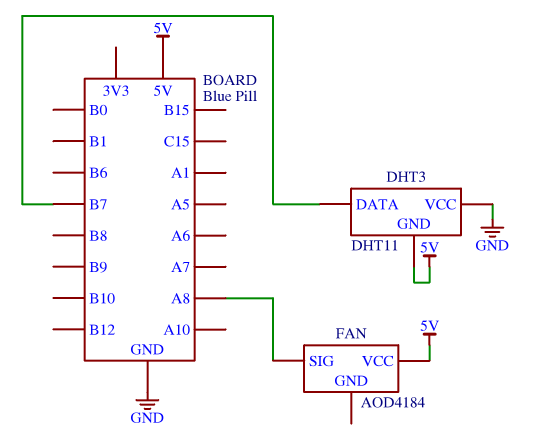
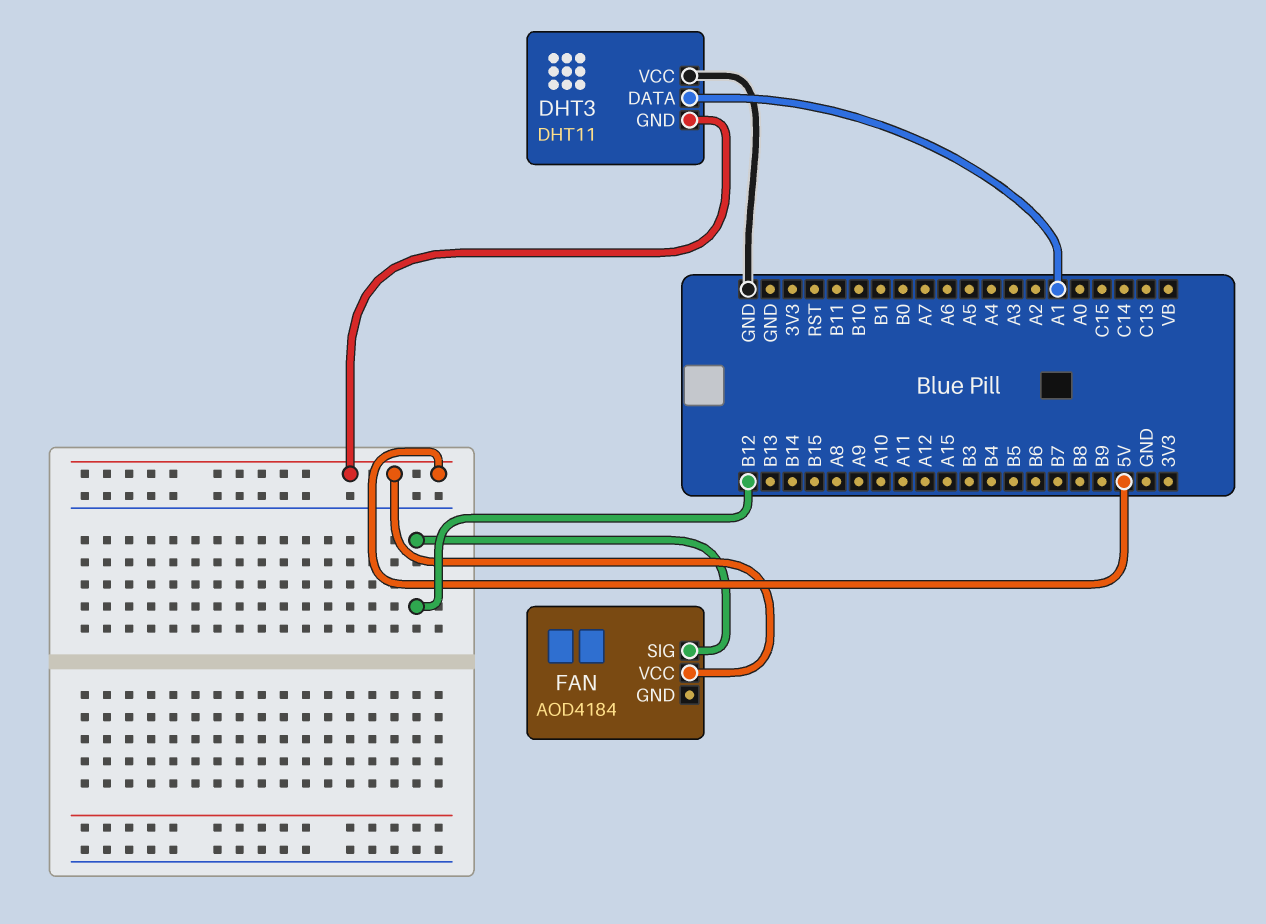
DHT3 pin DATA: B7 -> A1
FAN pin SIG: A8 -> B12

